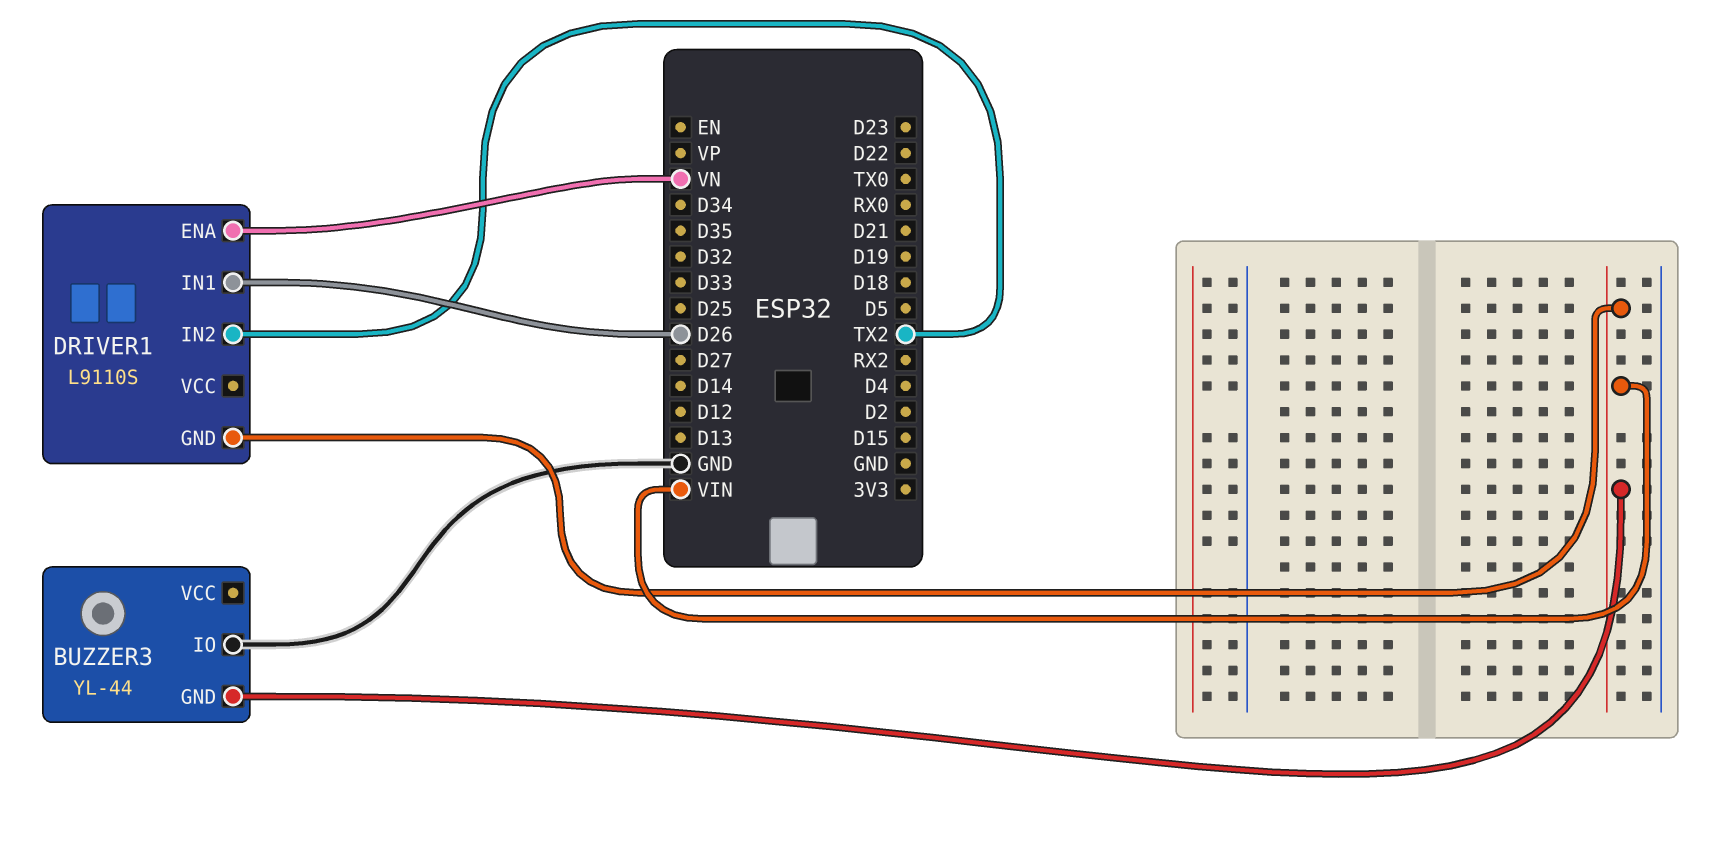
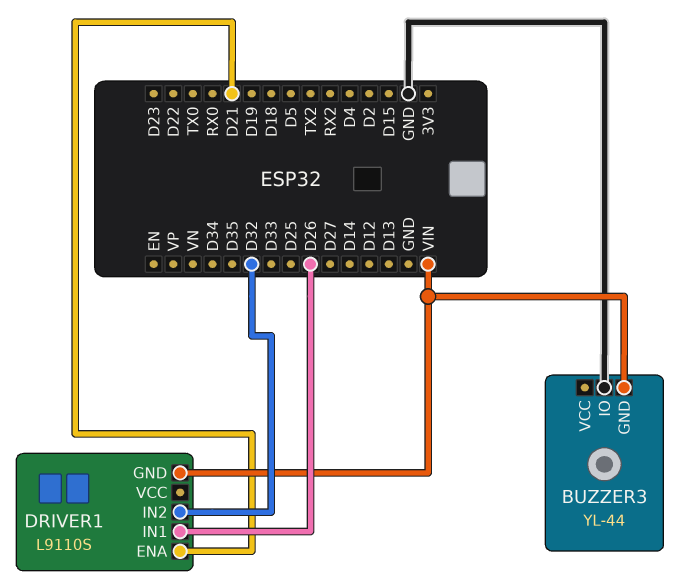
DRIVER1 pin ENA: VN -> D21
DRIVER1 pin IN2: TX2 -> D32

